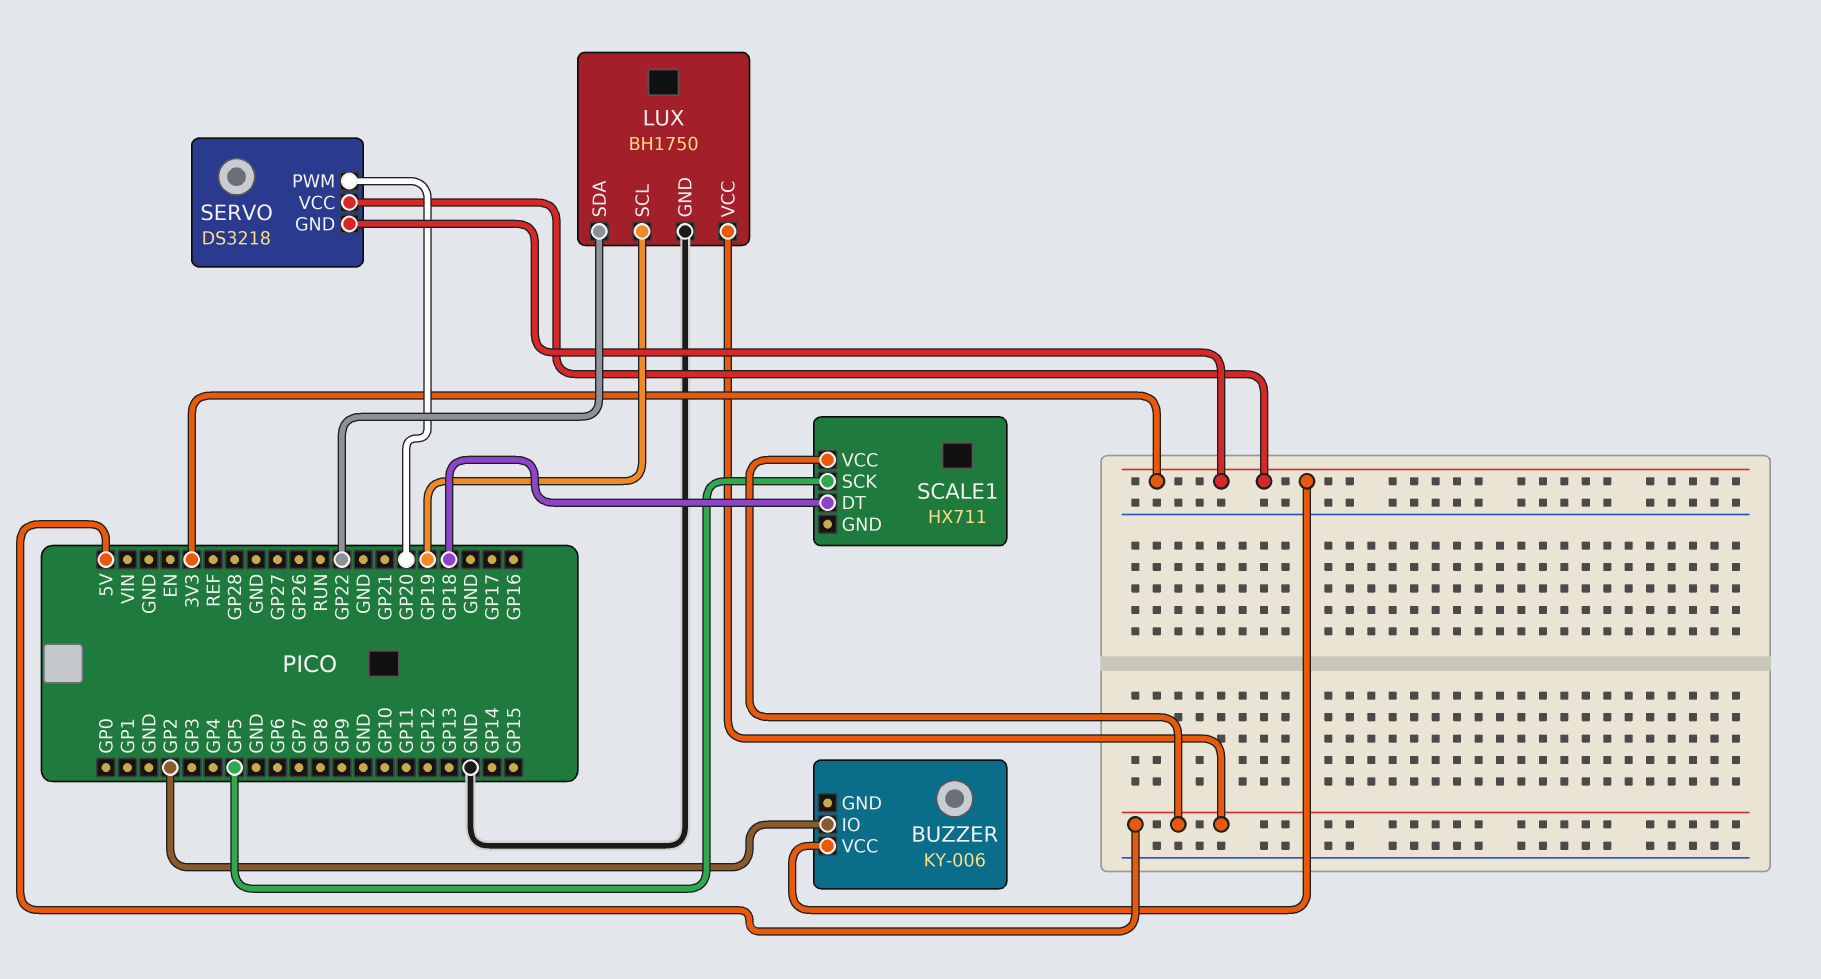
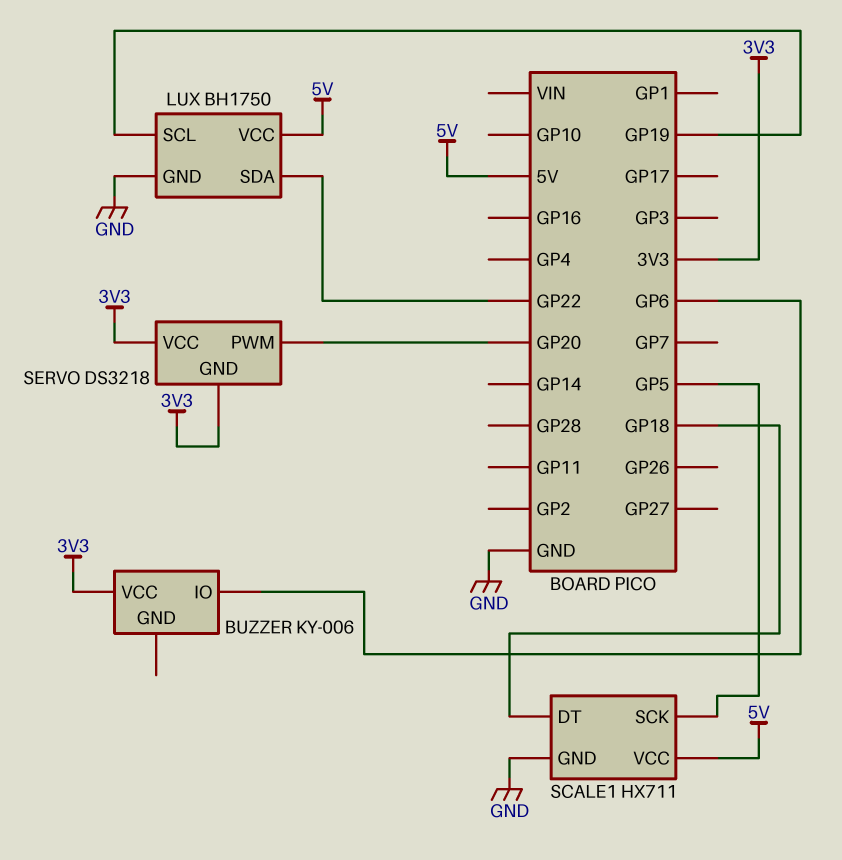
BUZZER pin IO: GP2 -> GP6
SCALE1 pin GND: none -> GND

